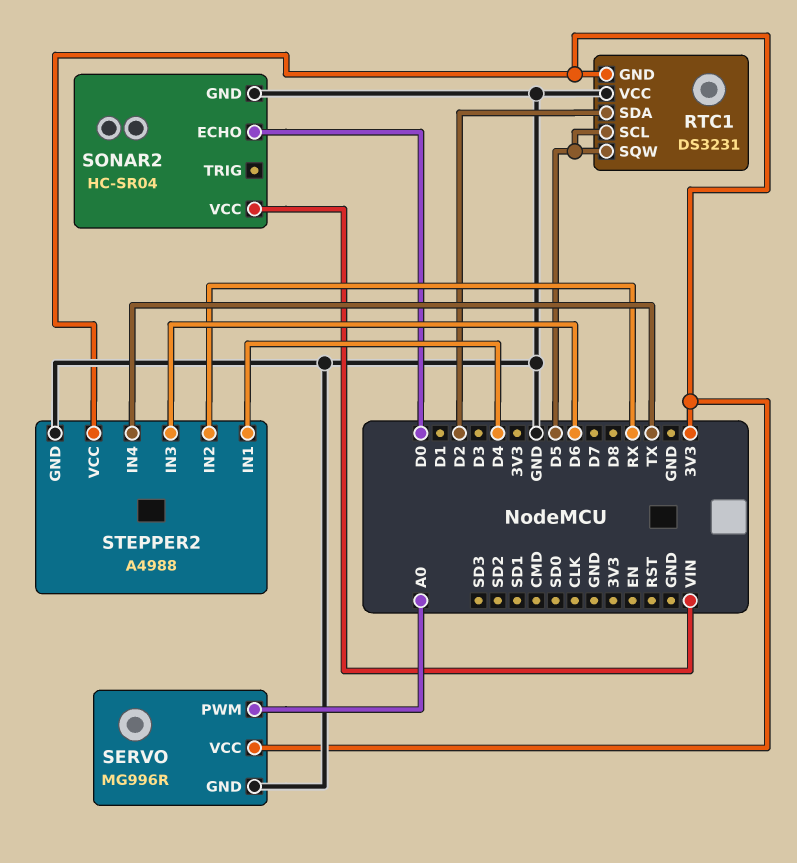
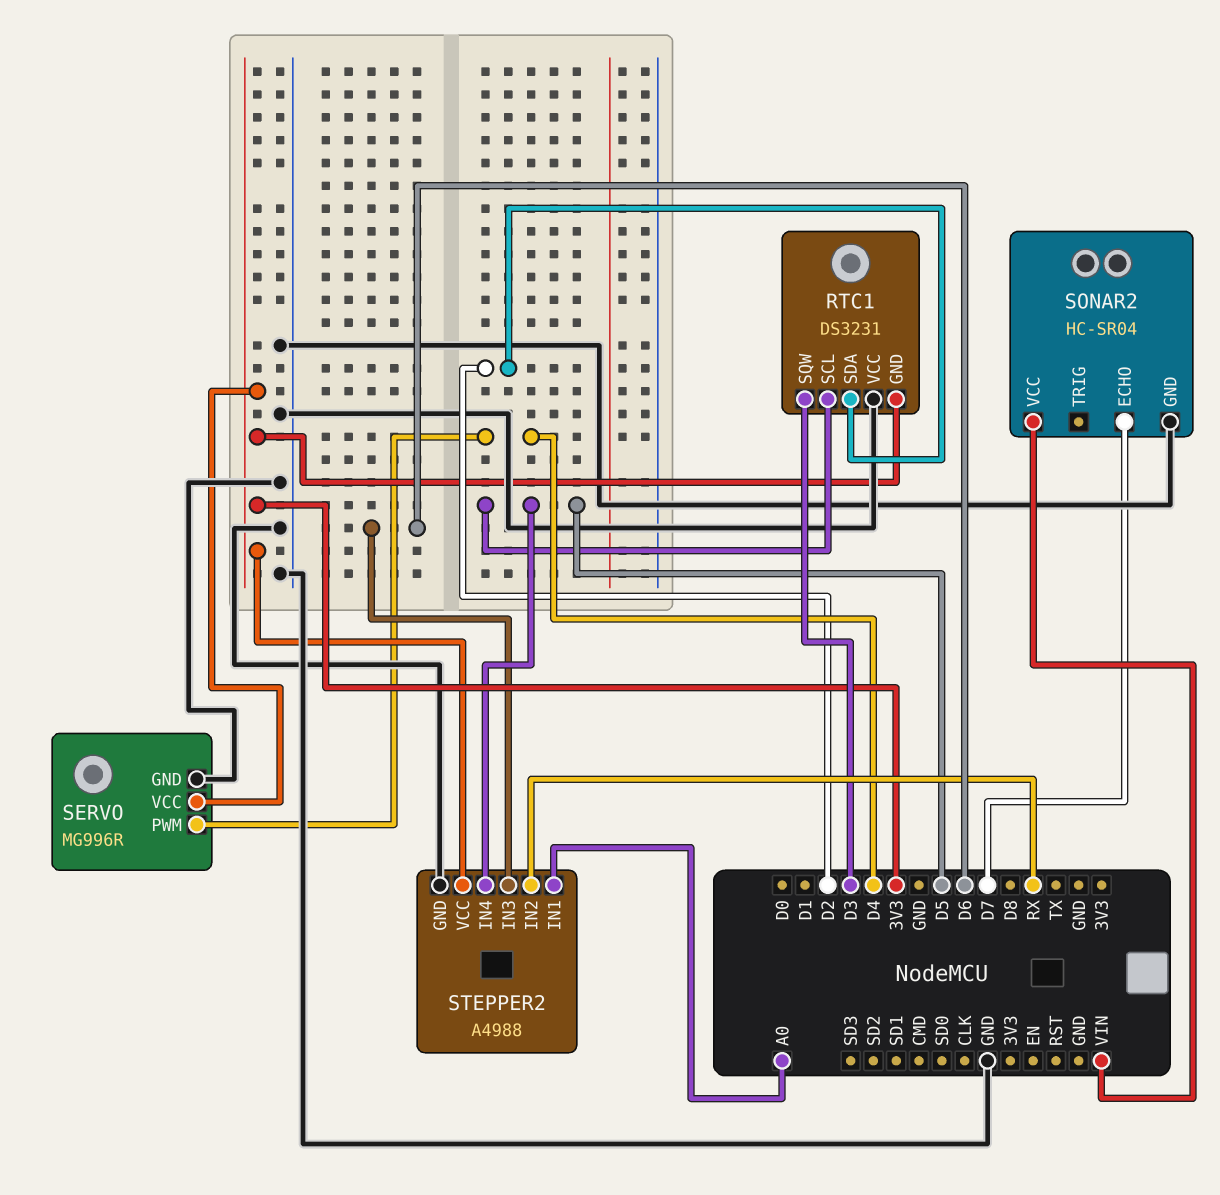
RTC1 pin SQW: D5 -> D3
SERVO pin PWM: A0 -> D4
SONAR2 pin ECHO: D0 -> D7
STEPPER2 pin IN1: D4 -> A0
STEPPER2 pin IN4: TX -> D5

